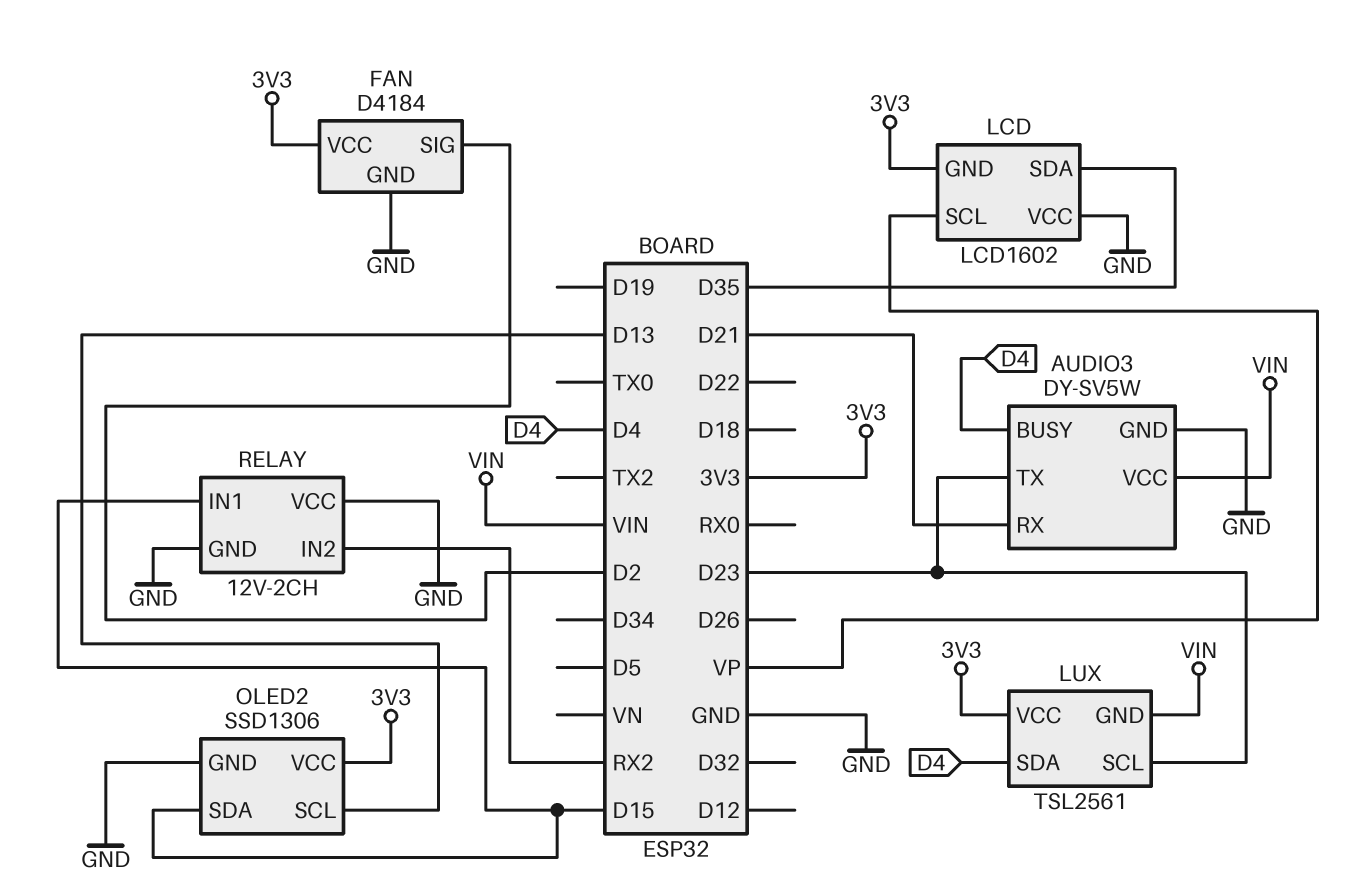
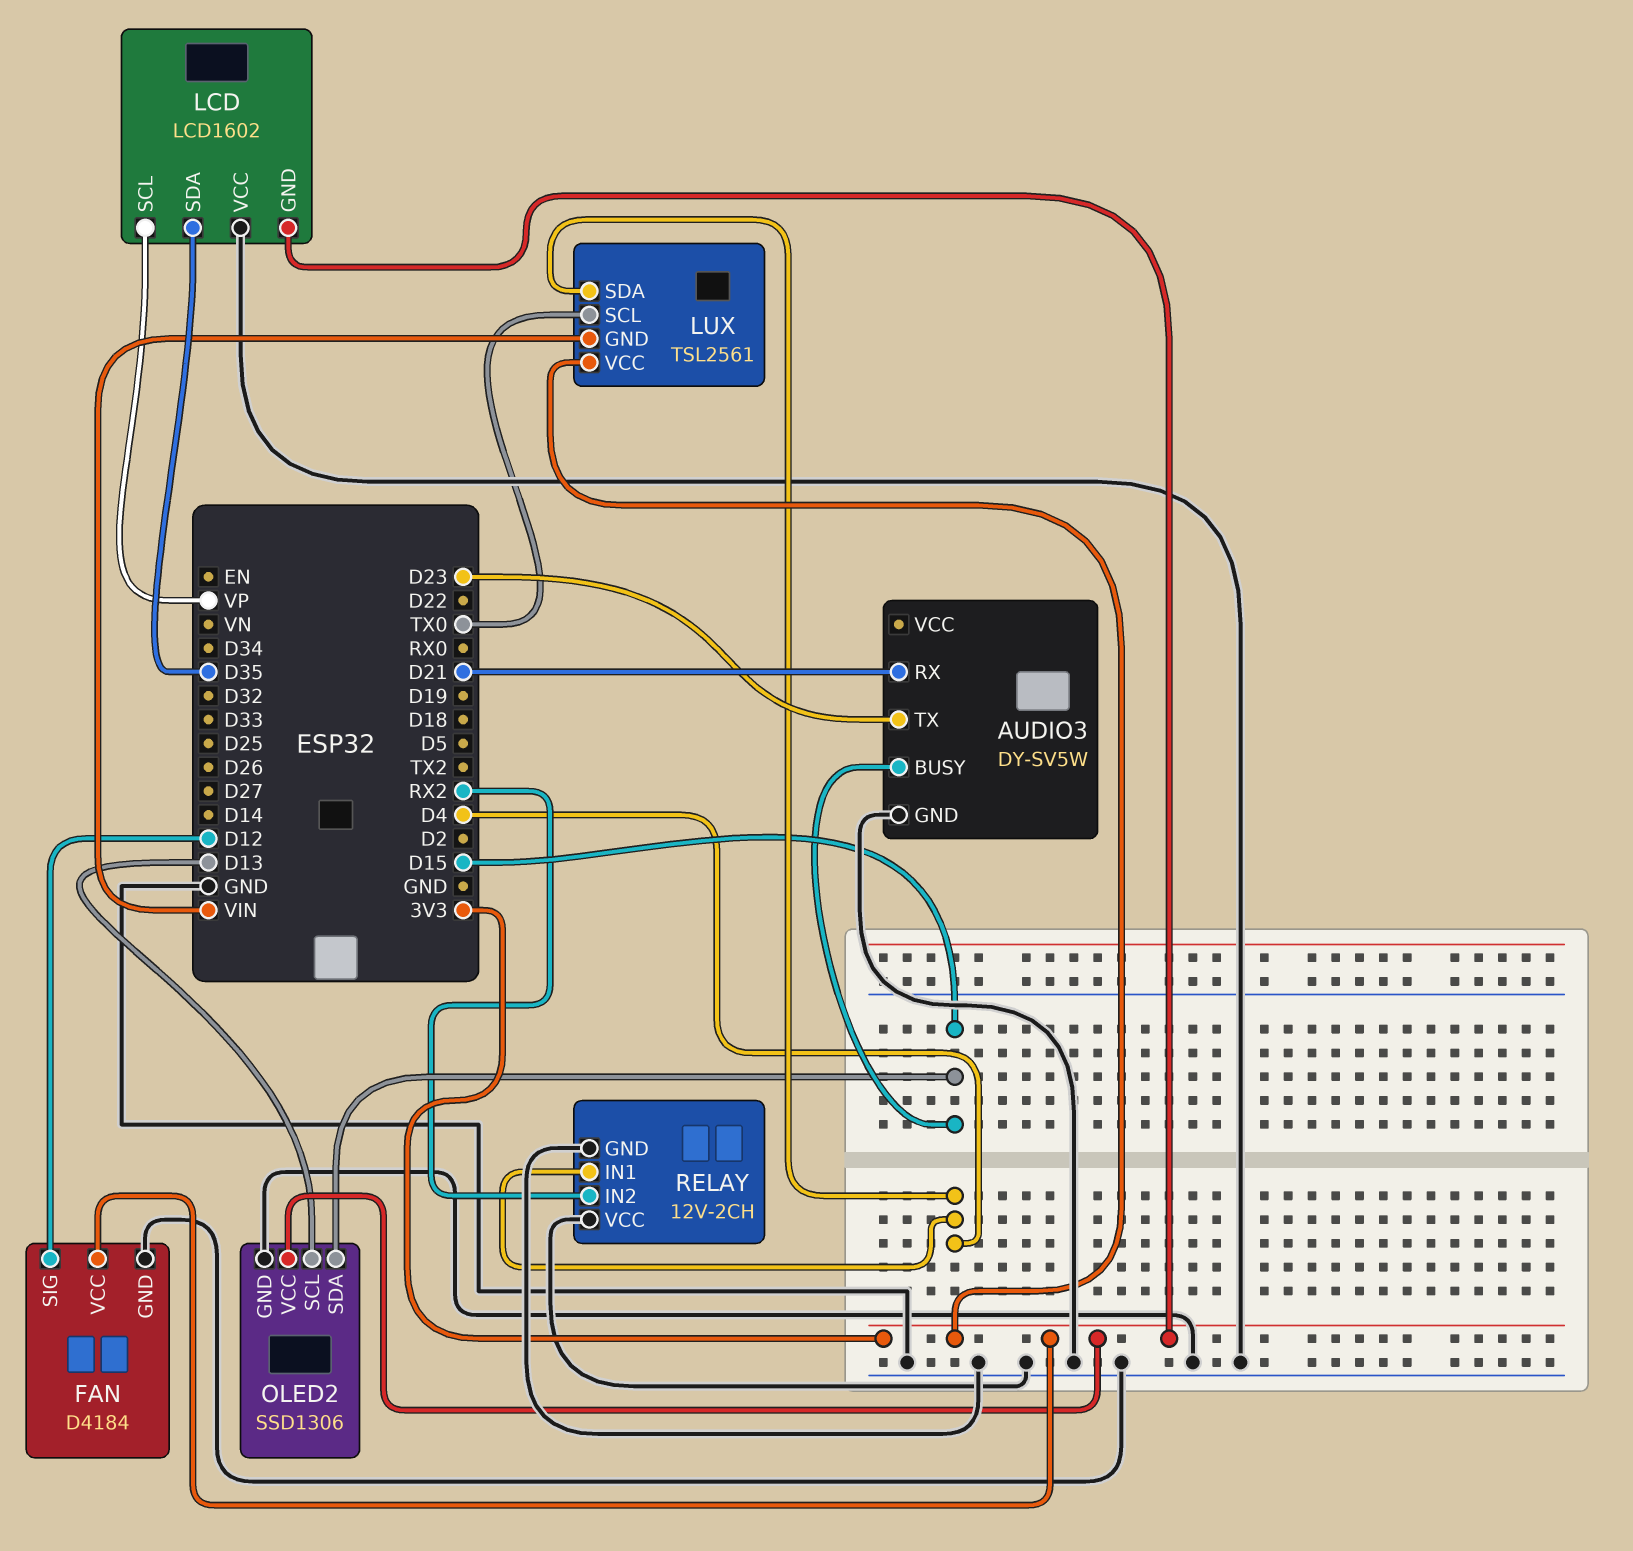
AUDIO3 pin BUSY: D4 -> D15
AUDIO3 pin VCC: VIN -> none
FAN pin SIG: D2 -> D12
LUX pin SCL: D23 -> TX0
RELAY pin IN1: D15 -> D4

